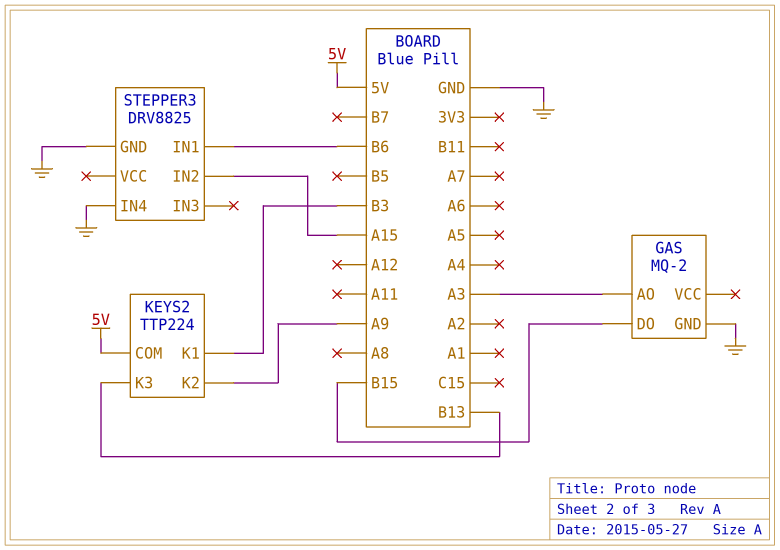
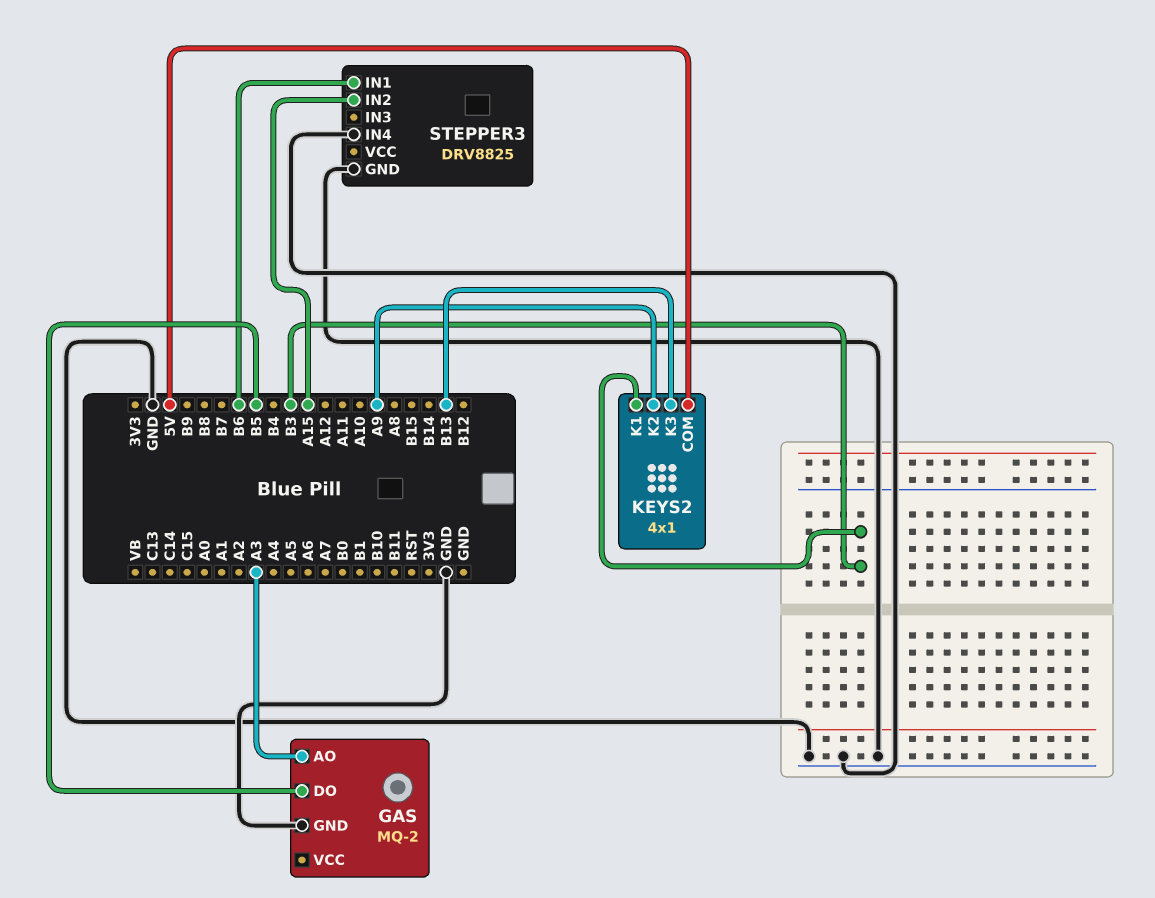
GAS pin DO: B15 -> B5
KEYS2: TTP224 -> 4x1

